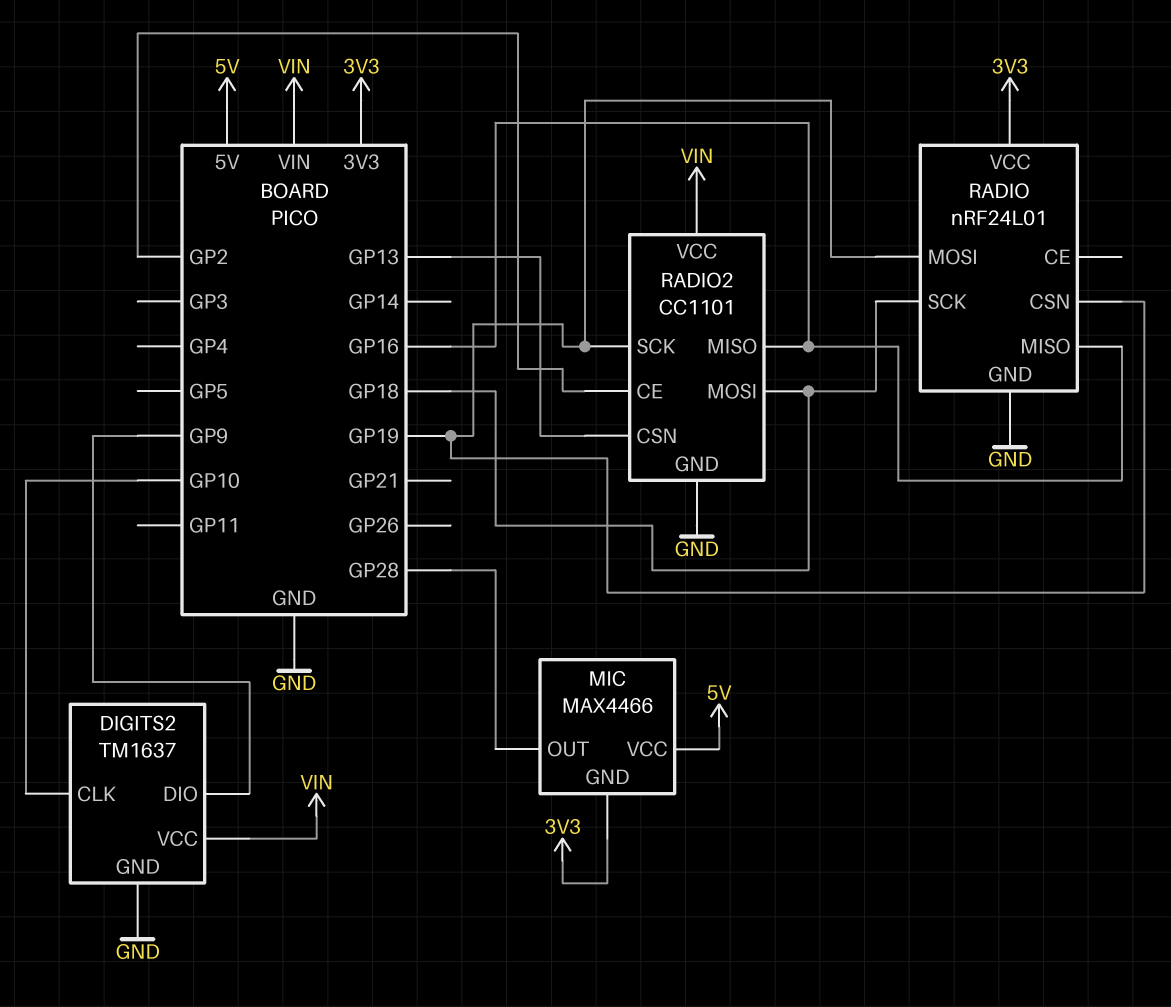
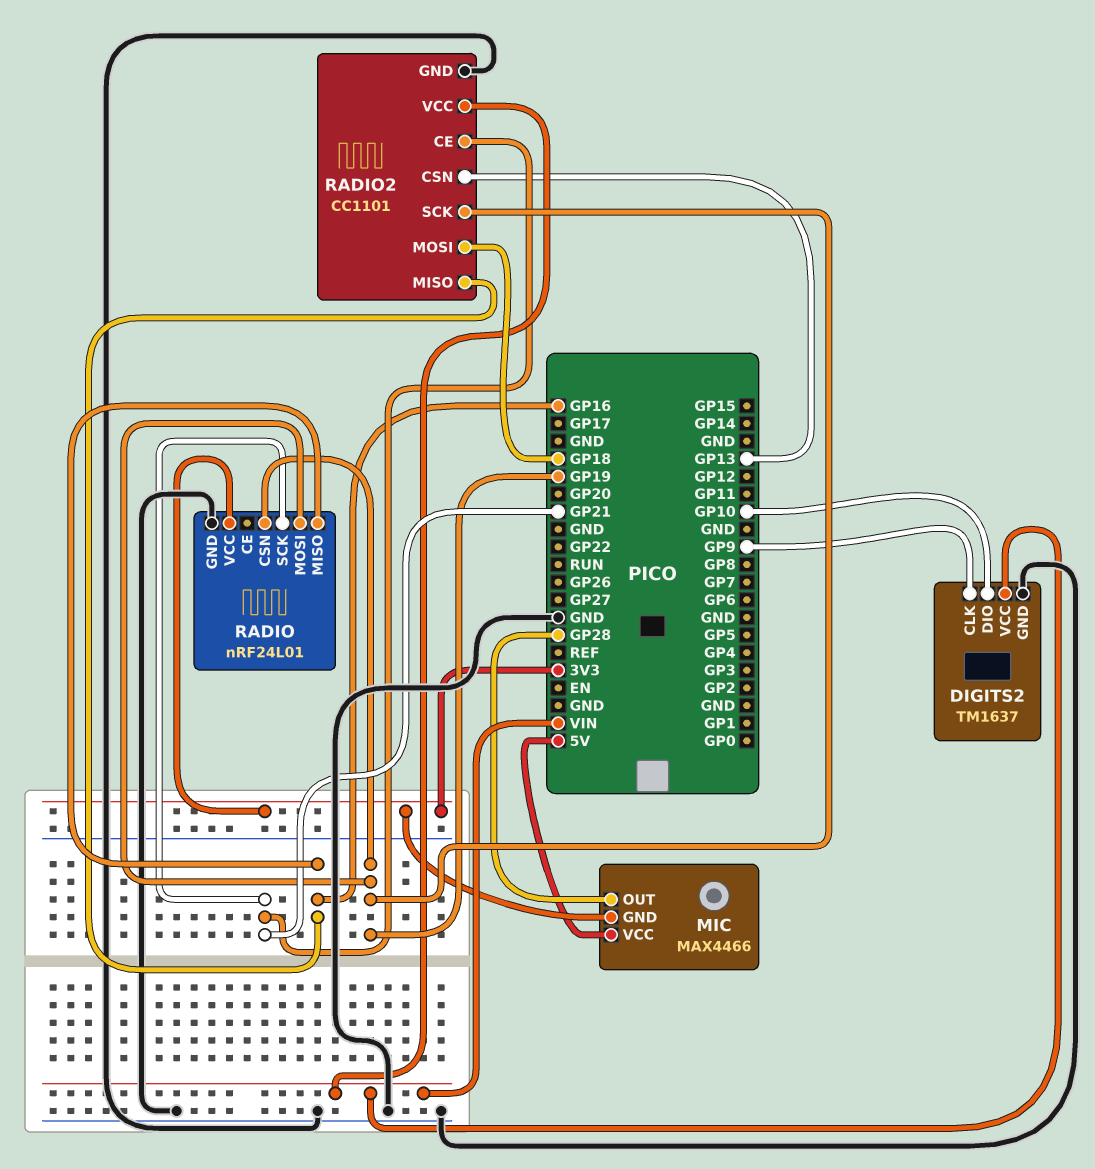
DIGITS2 pin CLK: GP10 -> GP9
DIGITS2 pin DIO: GP9 -> GP10
RADIO pin SCK: GP18 -> GP21
RADIO2 pin CE: GP2 -> GP21

